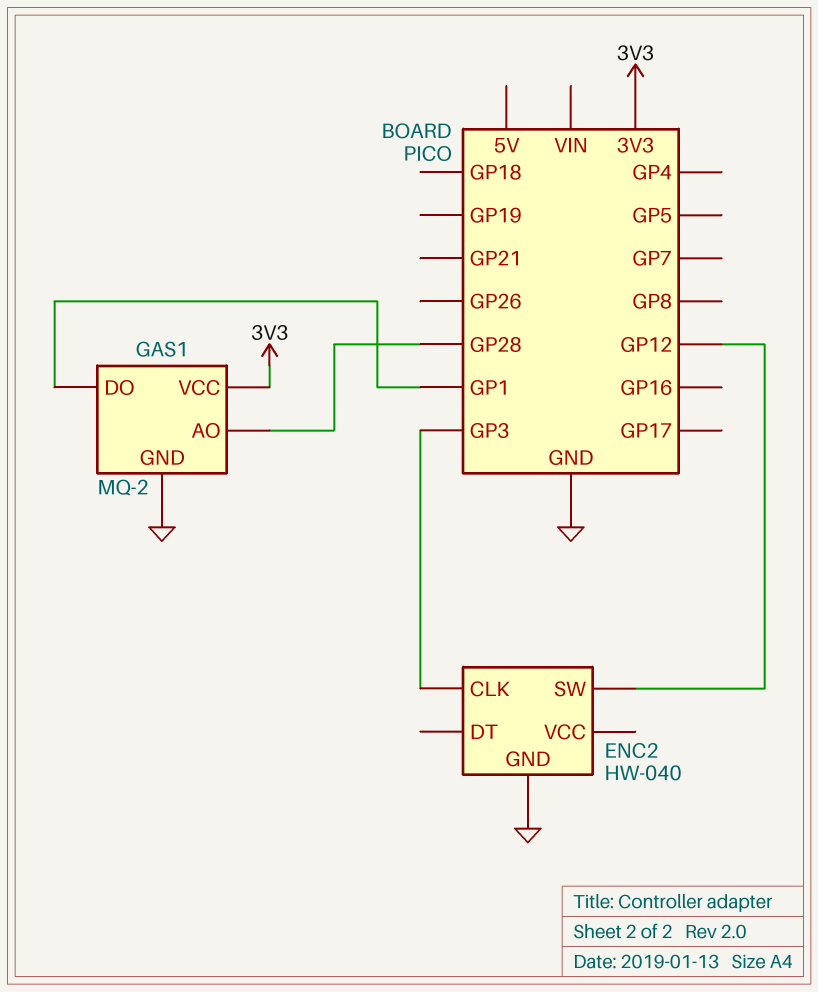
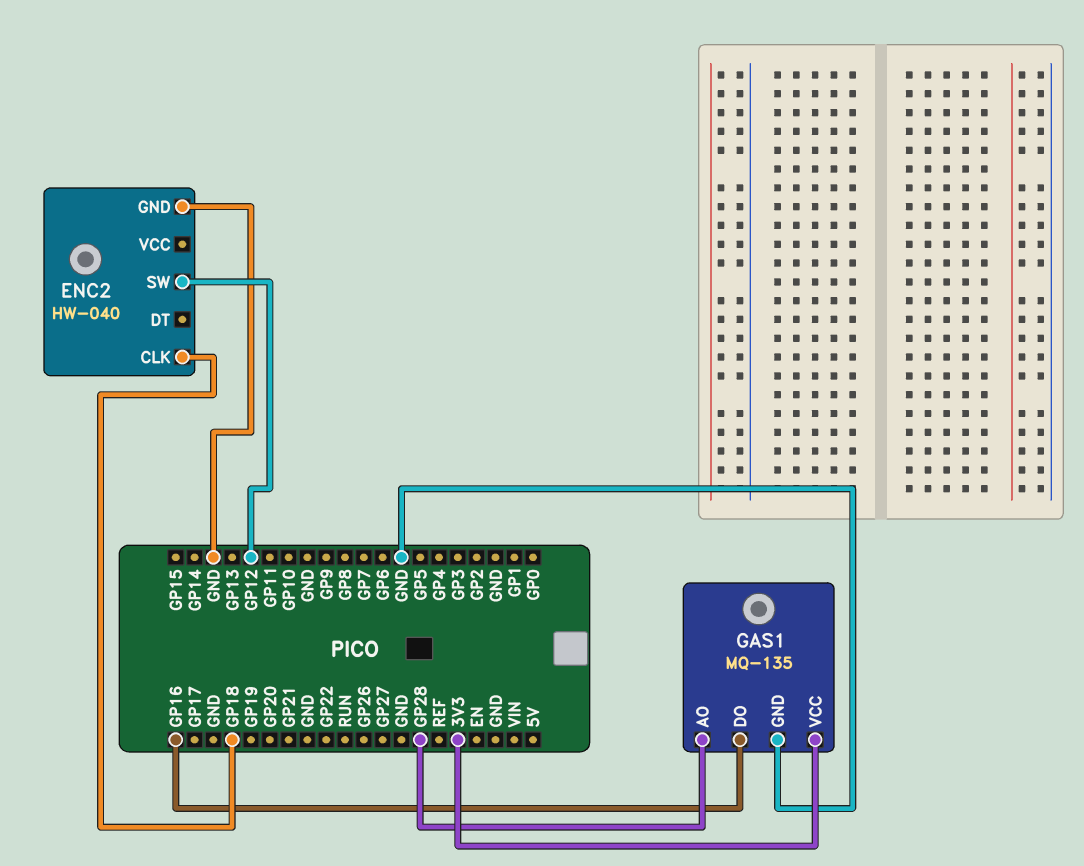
ENC2 pin CLK: GP3 -> GP18
GAS1: MQ-2 -> MQ-135
GAS1 pin DO: GP1 -> GP16

